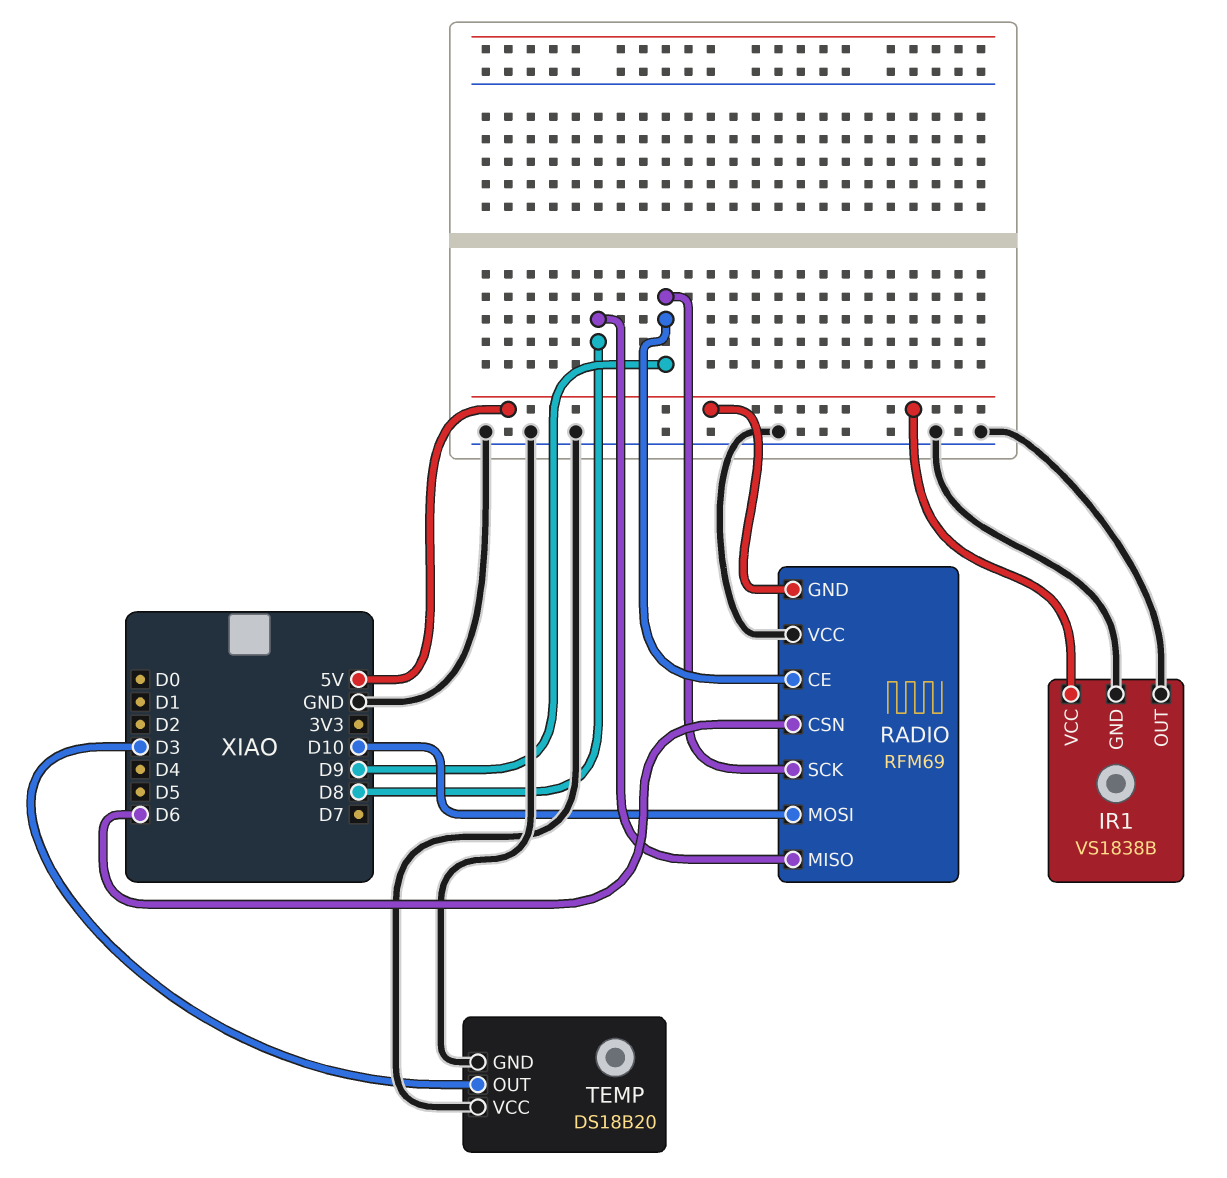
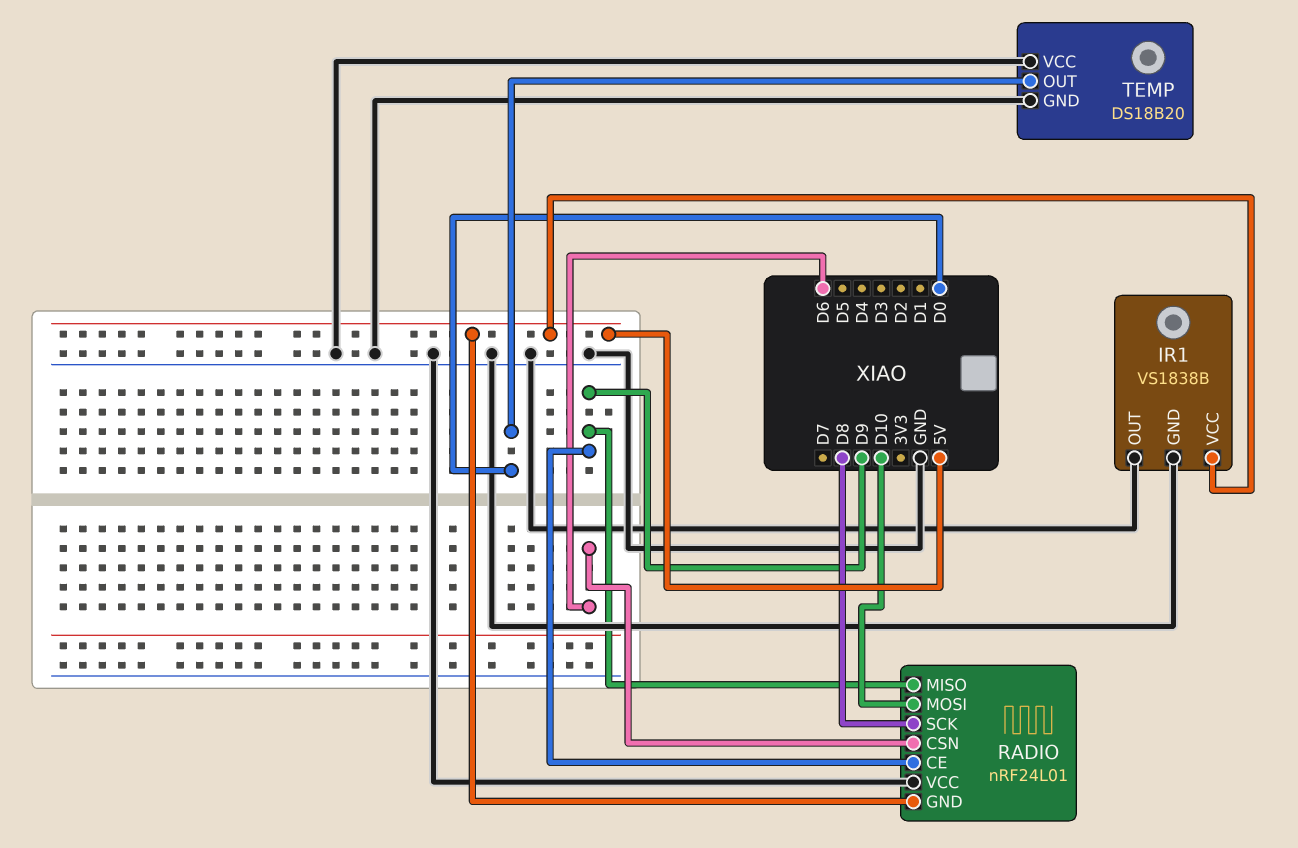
RADIO: RFM69 -> nRF24L01
RADIO pin MISO: D8 -> D9
RADIO pin SCK: D9 -> D8
TEMP pin OUT: D3 -> D0

